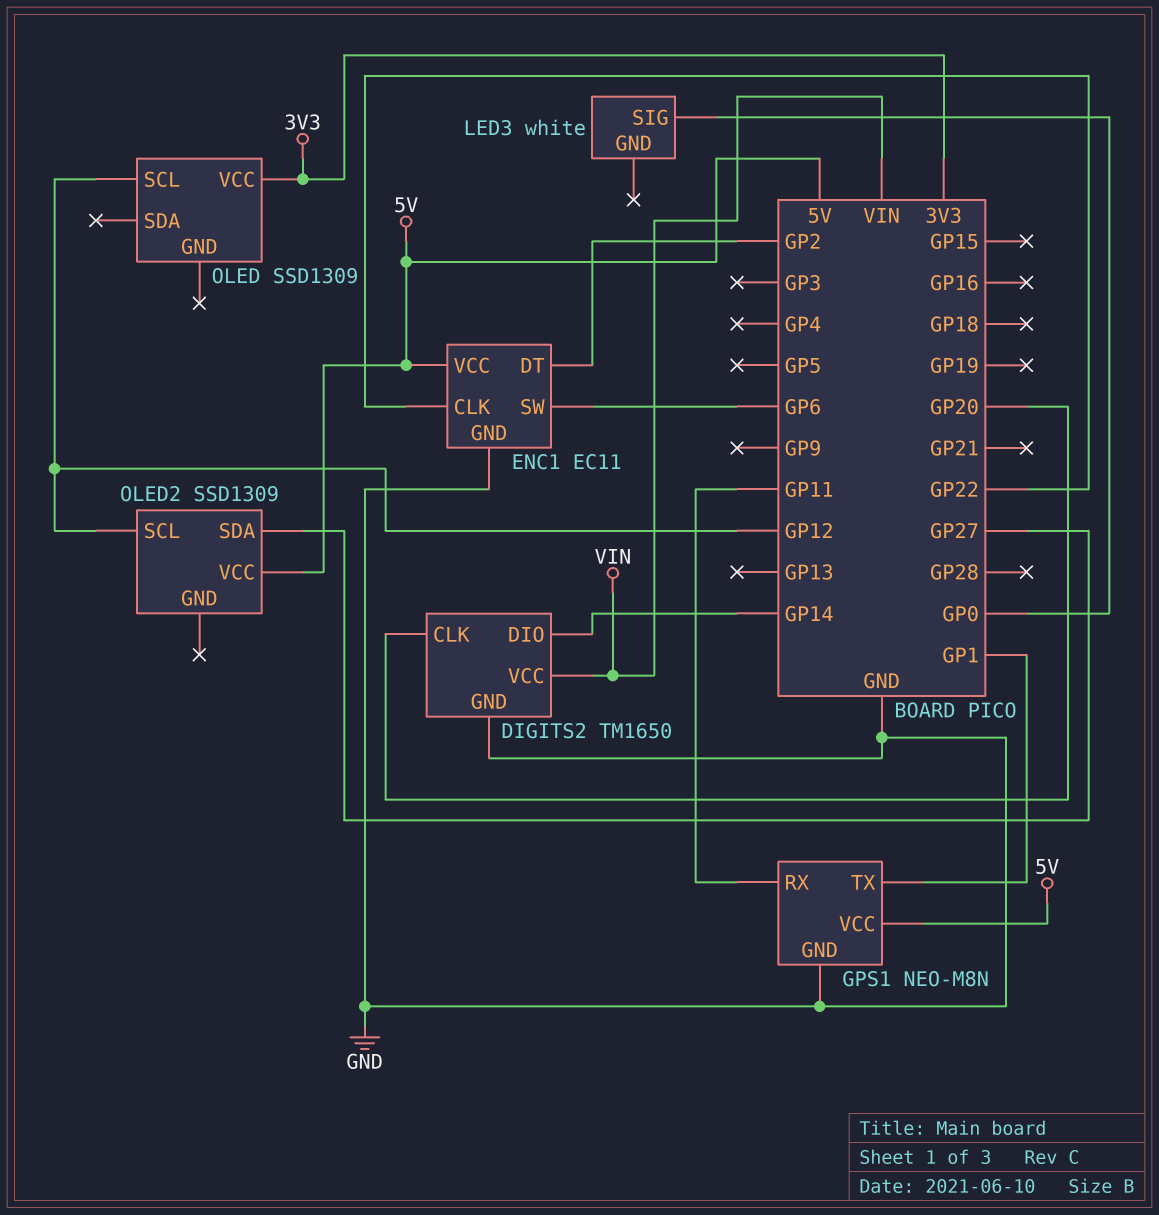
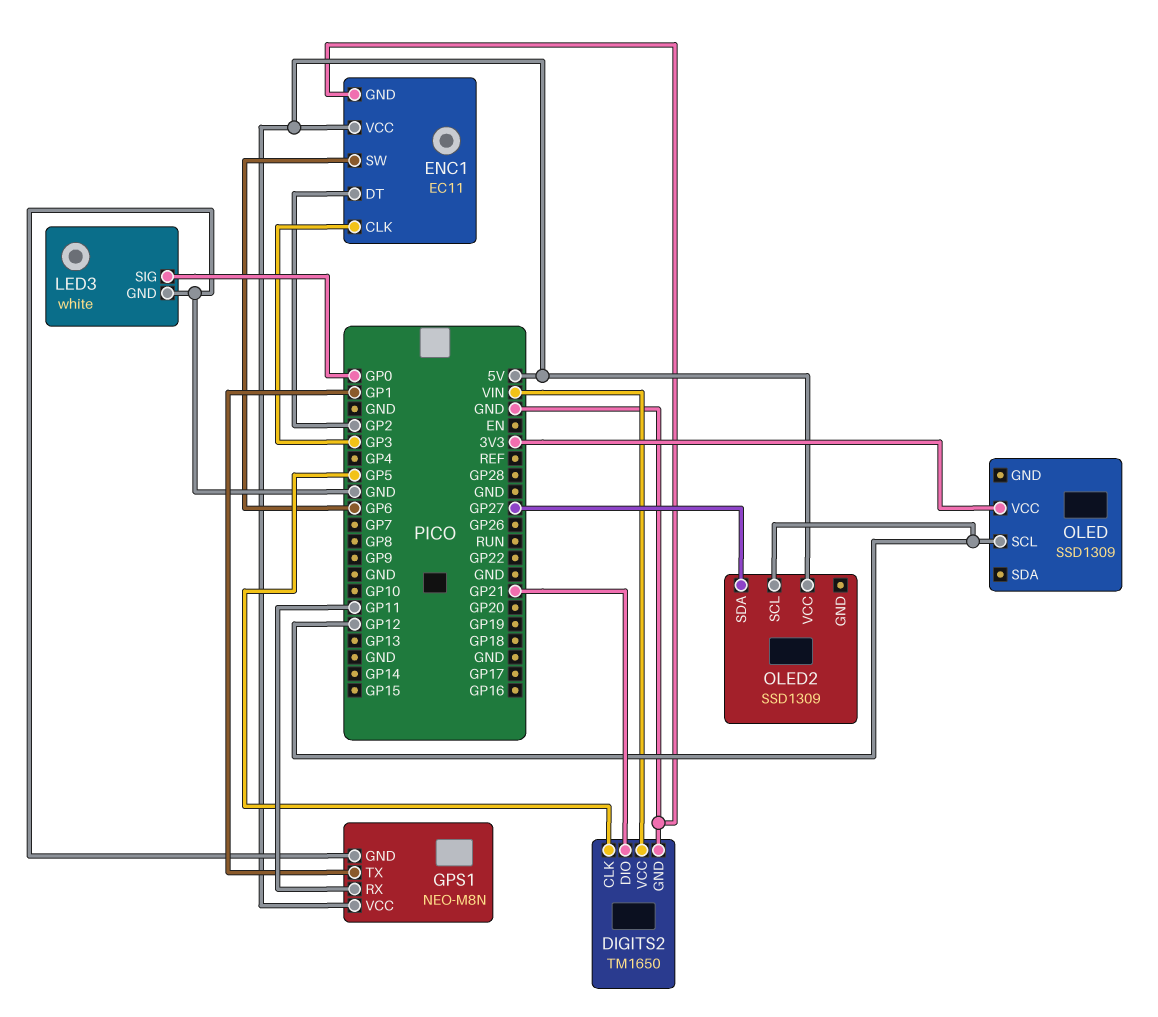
DIGITS2 pin CLK: GP20 -> GP5
DIGITS2 pin DIO: GP14 -> GP21
ENC1 pin CLK: GP22 -> GP3
LED3 pin GND: none -> GND

